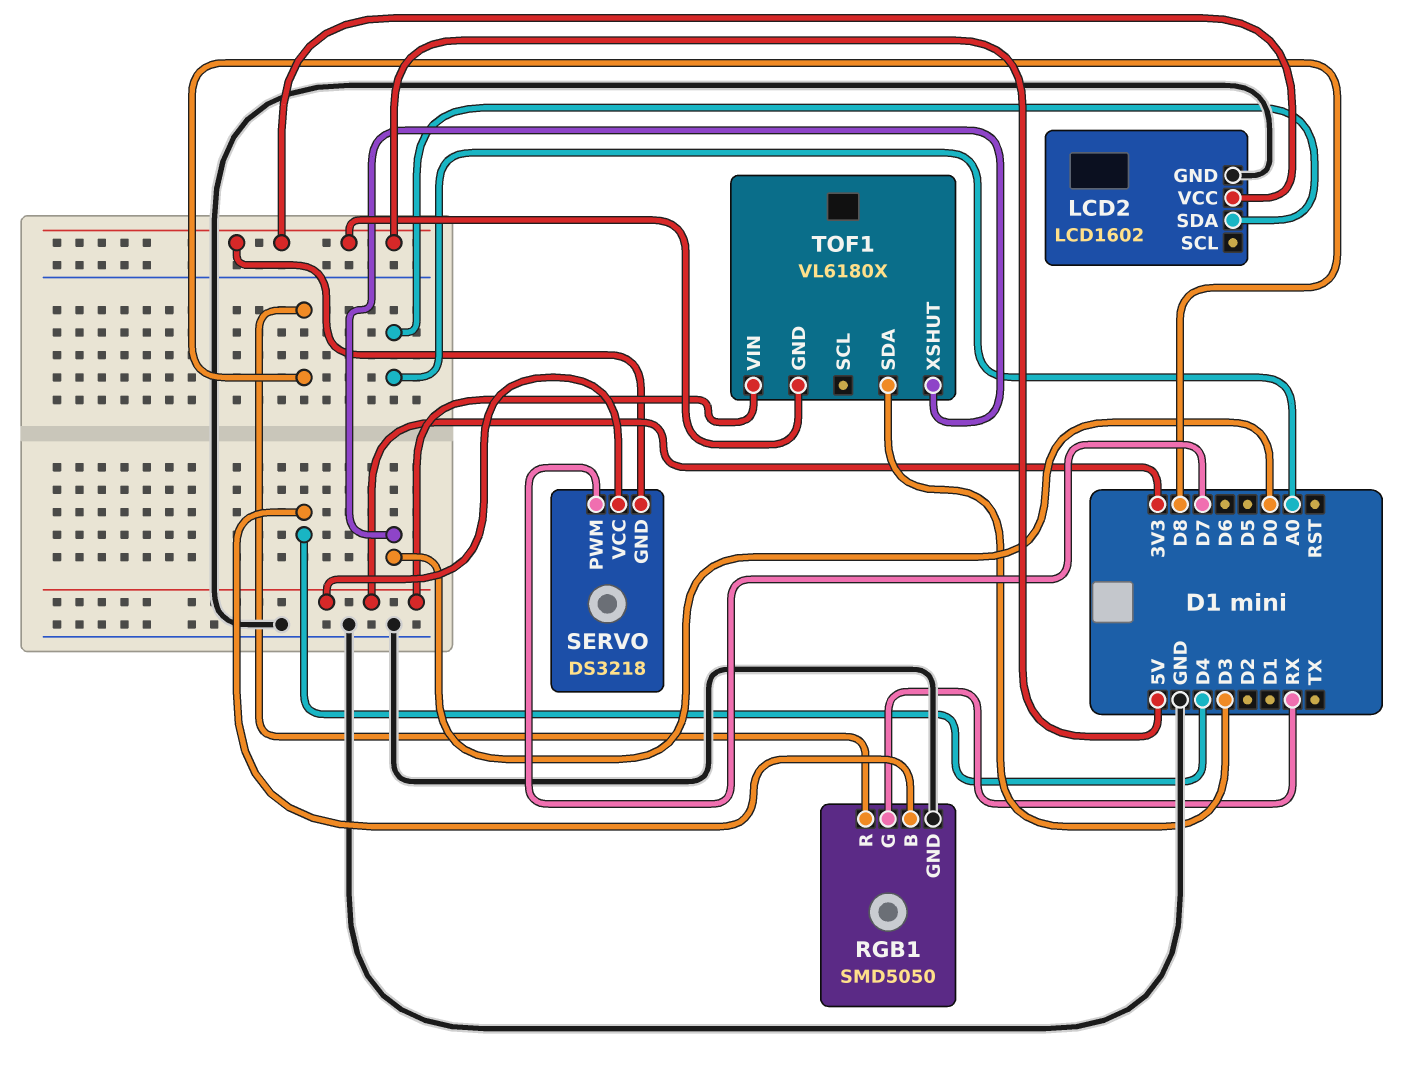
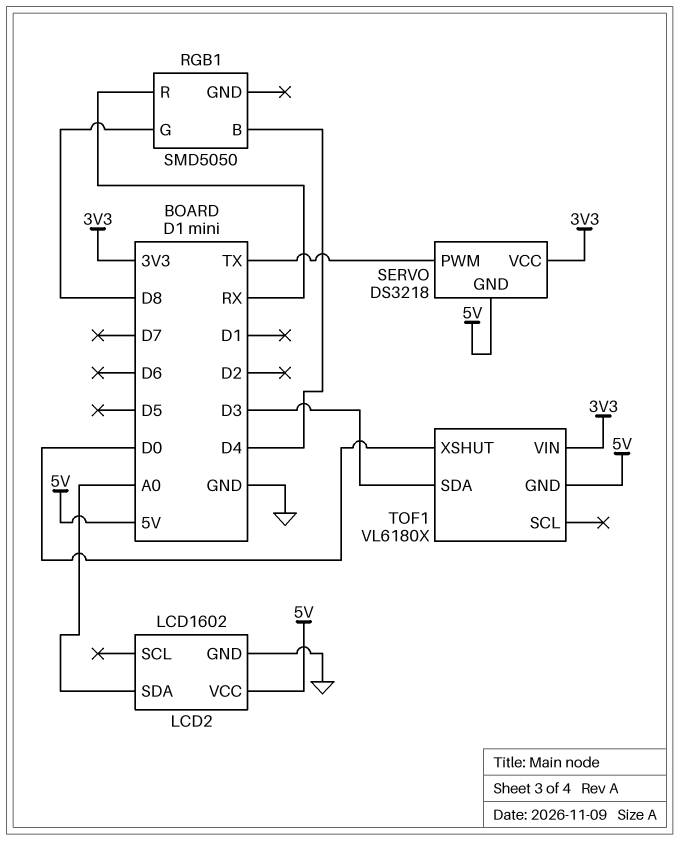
RGB1 pin G: RX -> D8
RGB1 pin GND: GND -> none
RGB1 pin R: D8 -> RX
SERVO pin PWM: D7 -> TX

